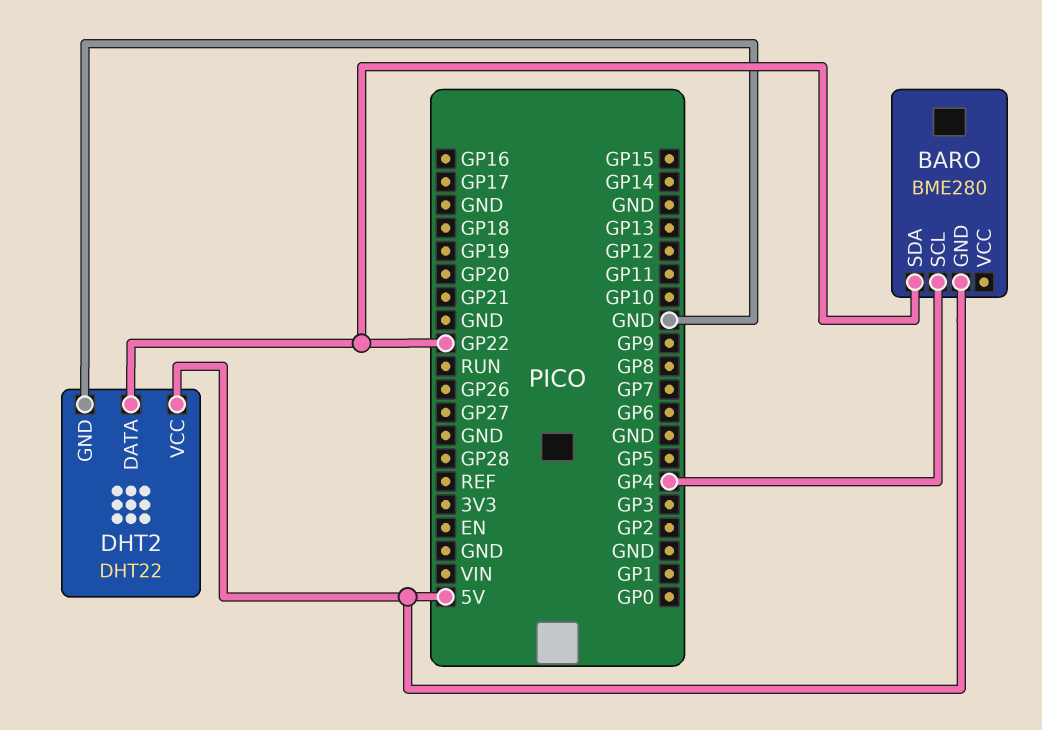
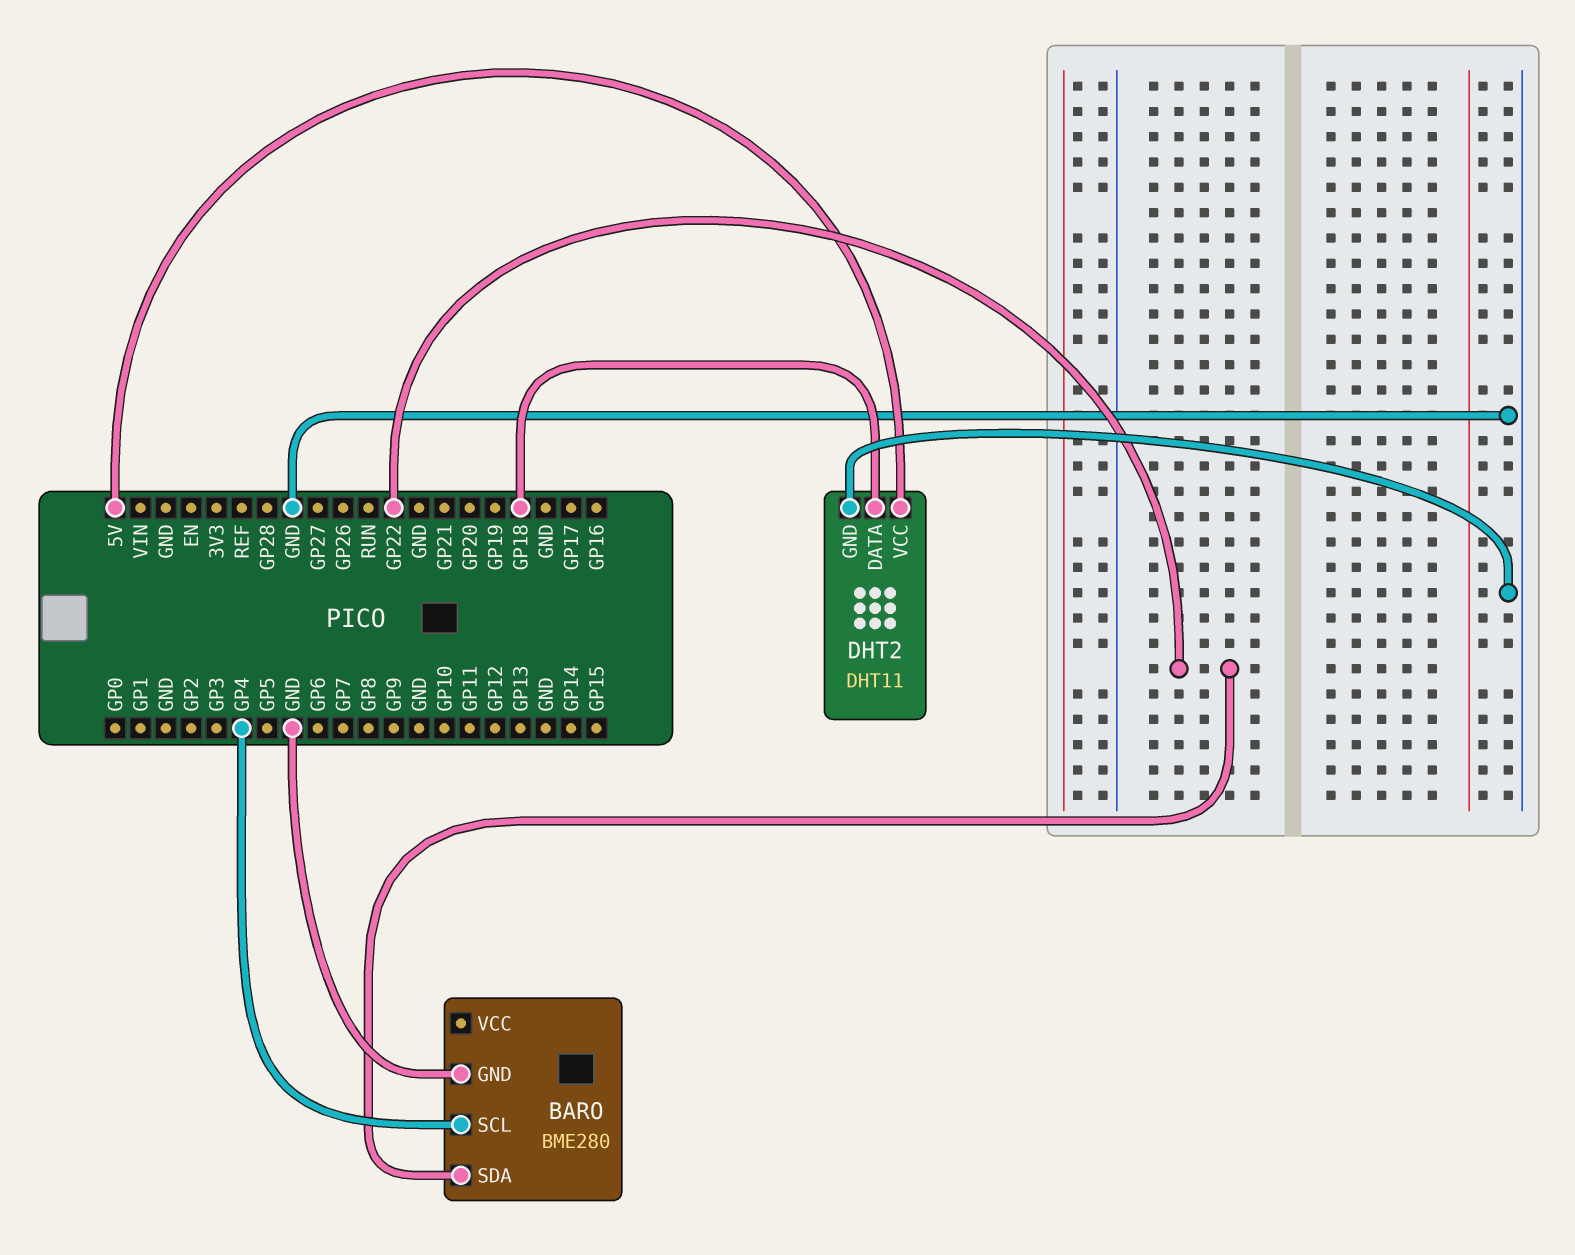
BARO pin GND: 5V -> GND
DHT2: DHT22 -> DHT11
DHT2 pin DATA: GP22 -> GP18

